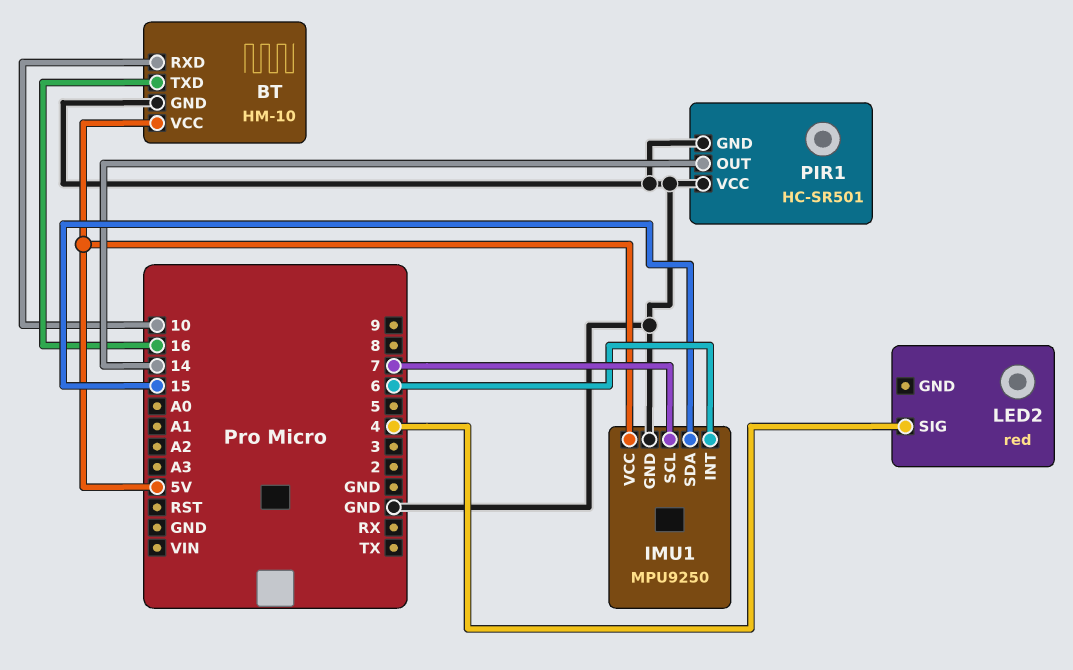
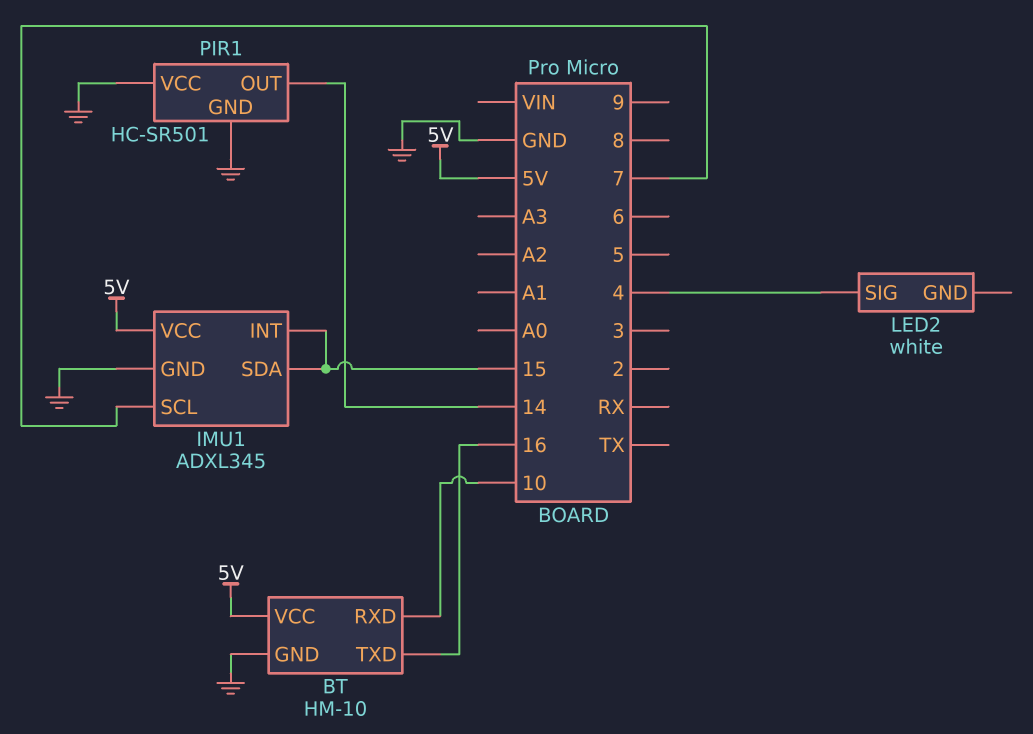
IMU1: MPU9250 -> ADXL345
IMU1 pin INT: 6 -> 15
LED2: red -> white

